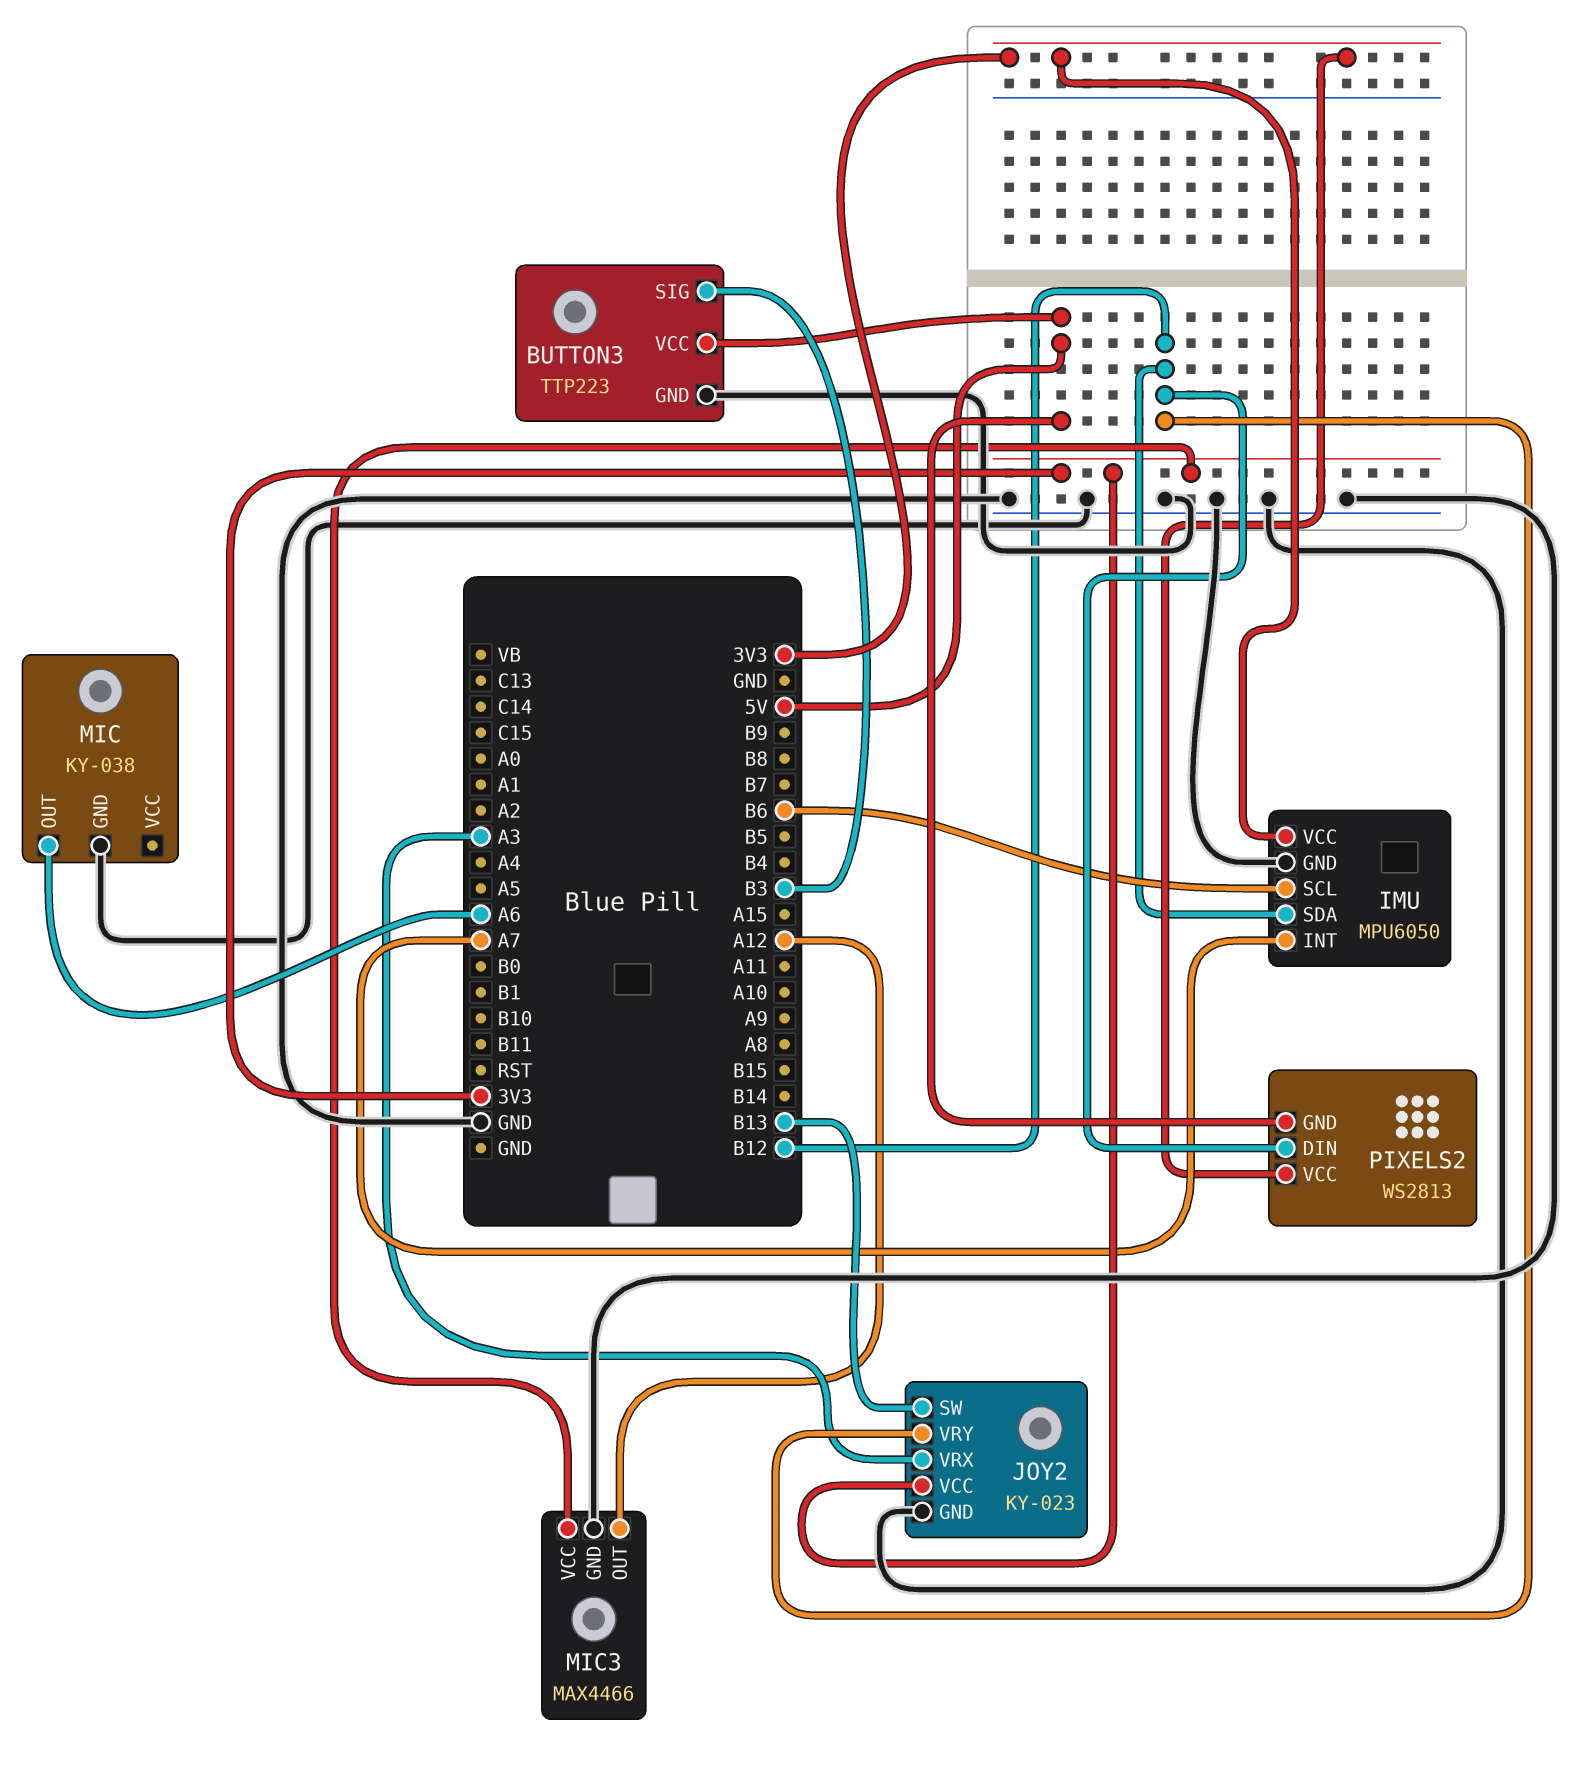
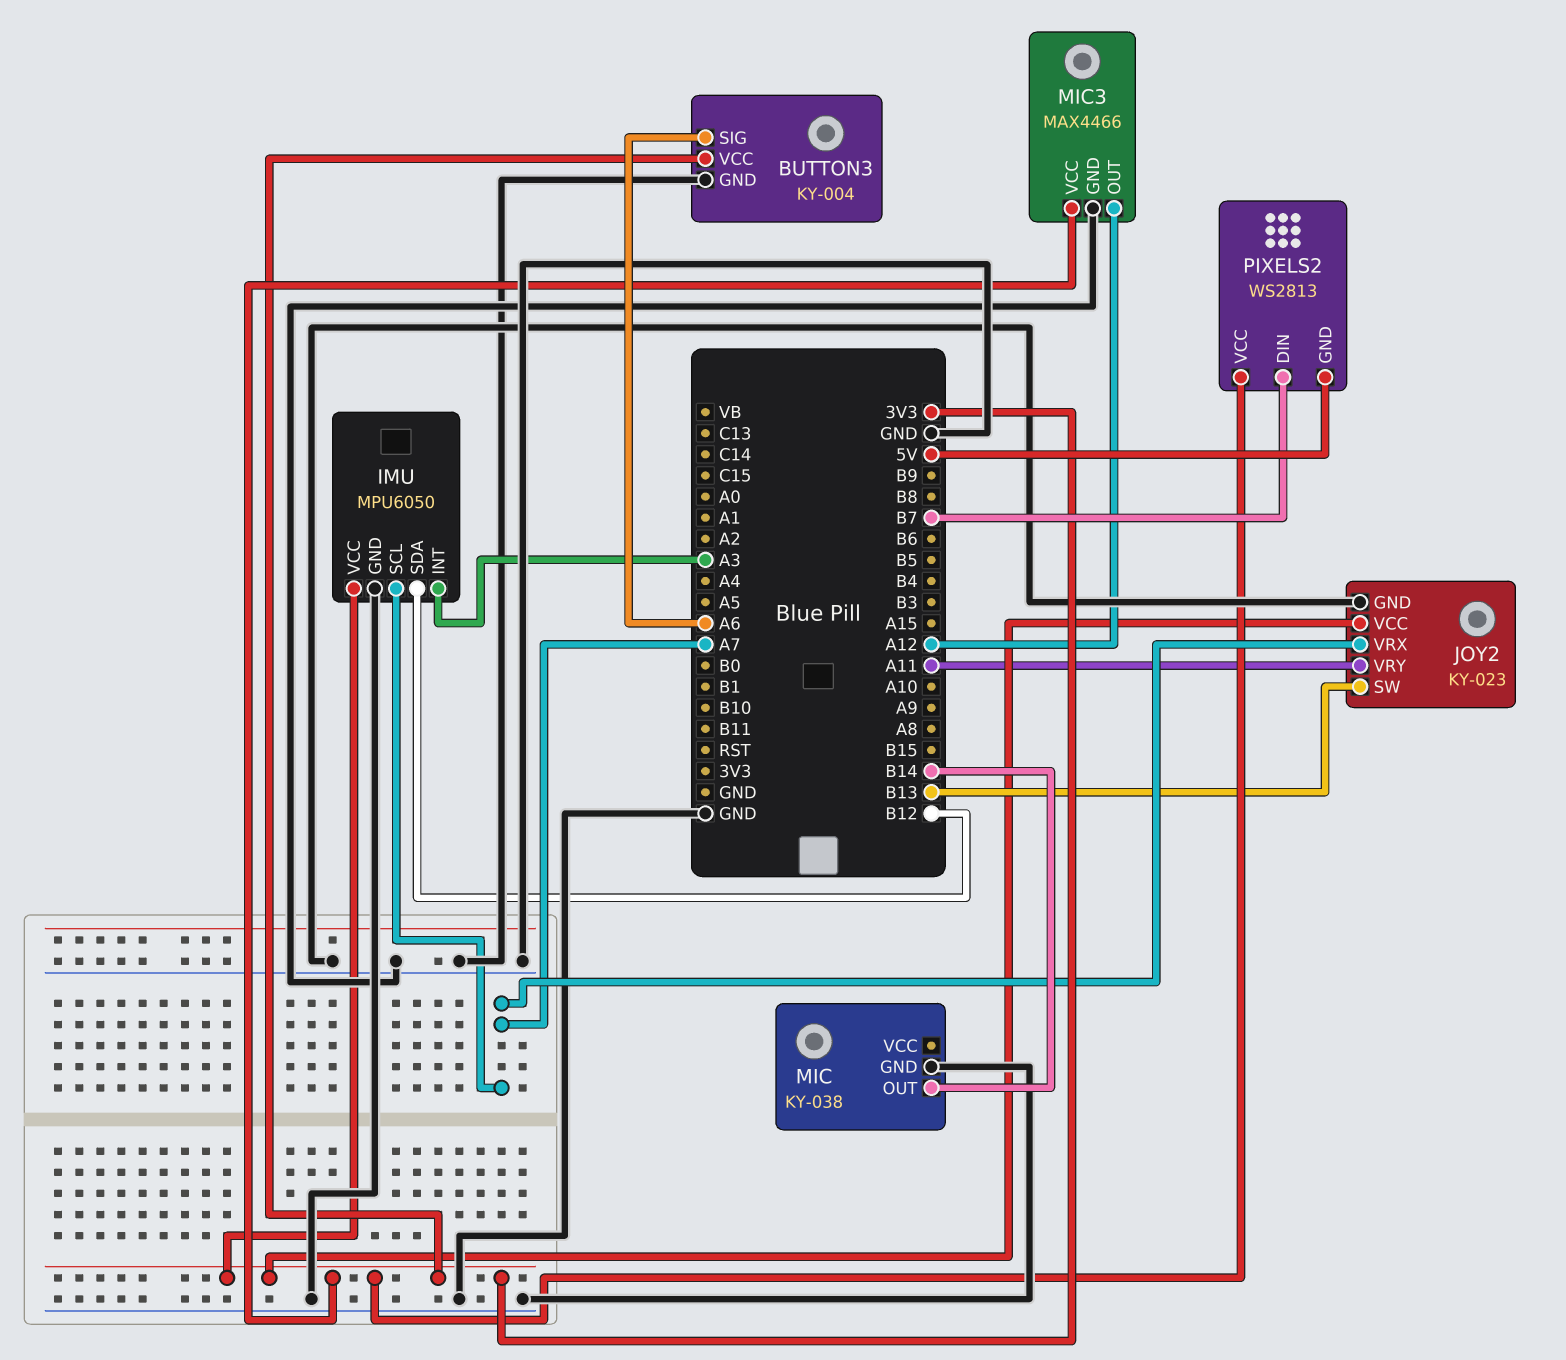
BUTTON3: TTP223 -> KY-004
BUTTON3 pin SIG: B3 -> A6
BUTTON3 pin VCC: 5V -> 3V3
IMU pin INT: A7 -> A3
IMU pin SCL: B6 -> A7
JOY2 pin VRX: A3 -> A7
JOY2 pin VRY: B12 -> A11
MIC pin OUT: A6 -> B14
PIXELS2 pin DIN: B12 -> B7

